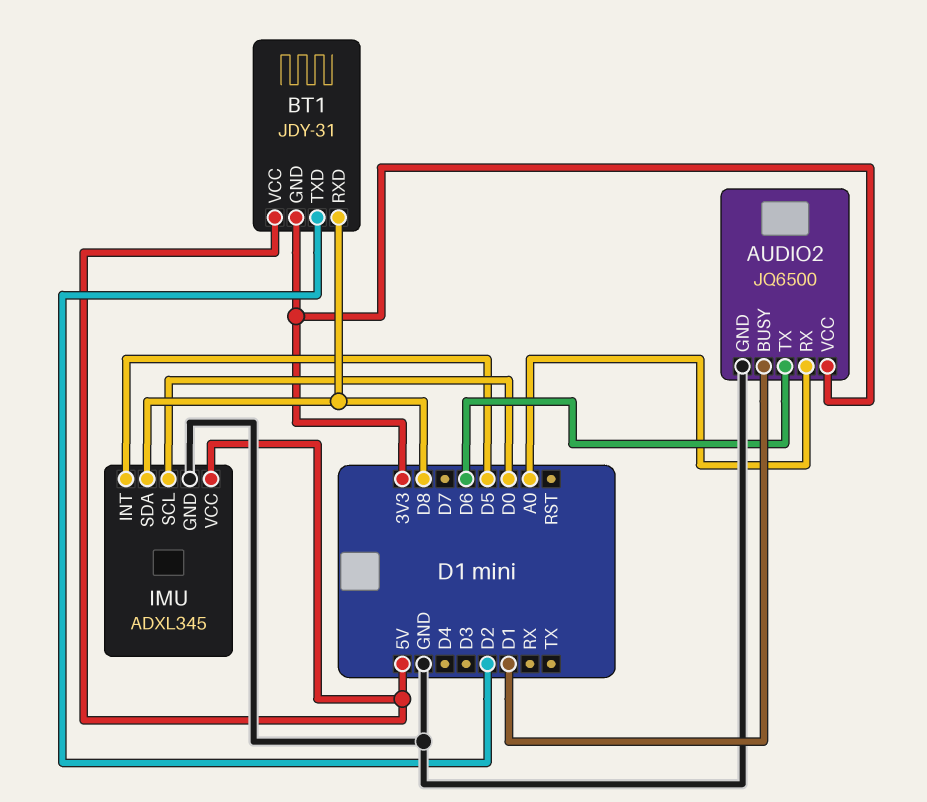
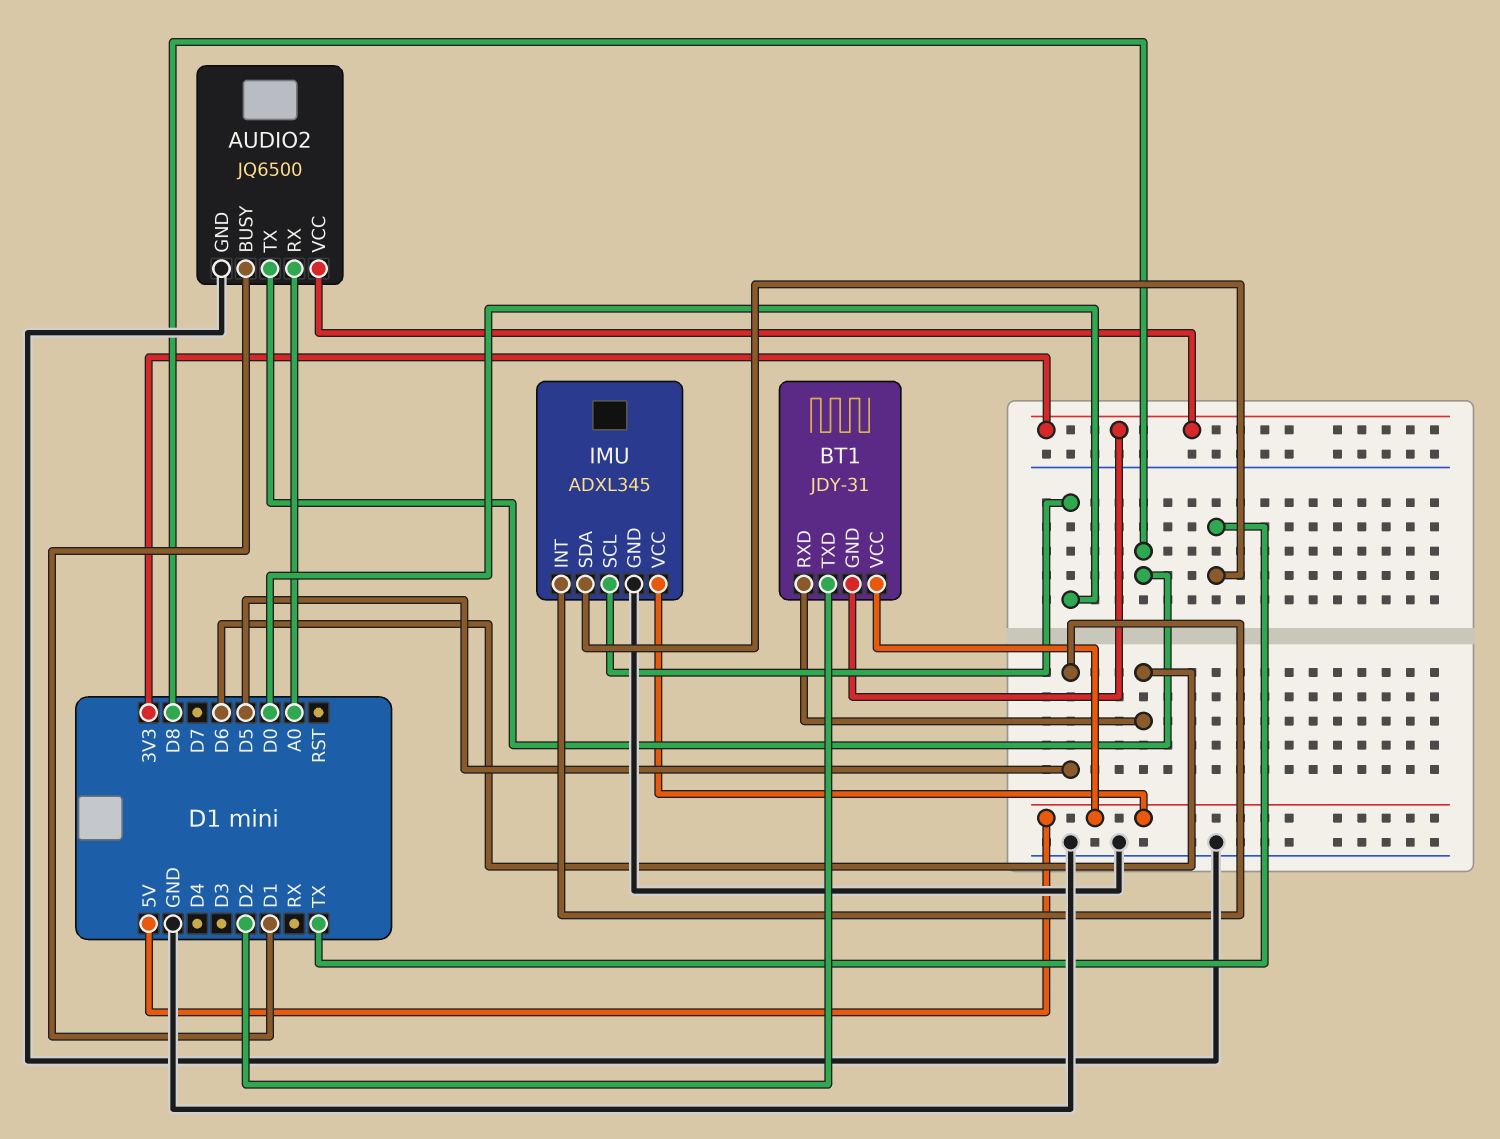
AUDIO2 pin TX: D6 -> D8
BT1 pin RXD: D8 -> D6
IMU pin SDA: D8 -> TX

